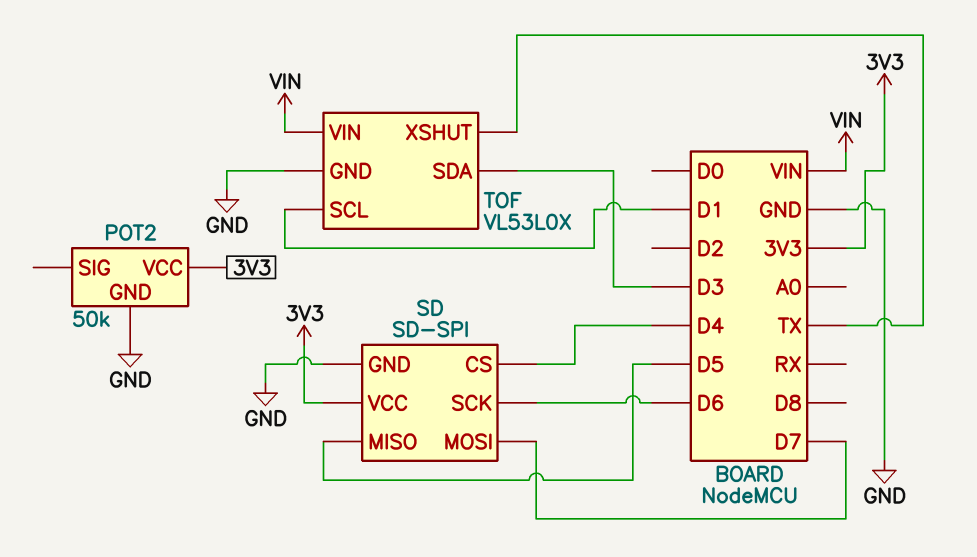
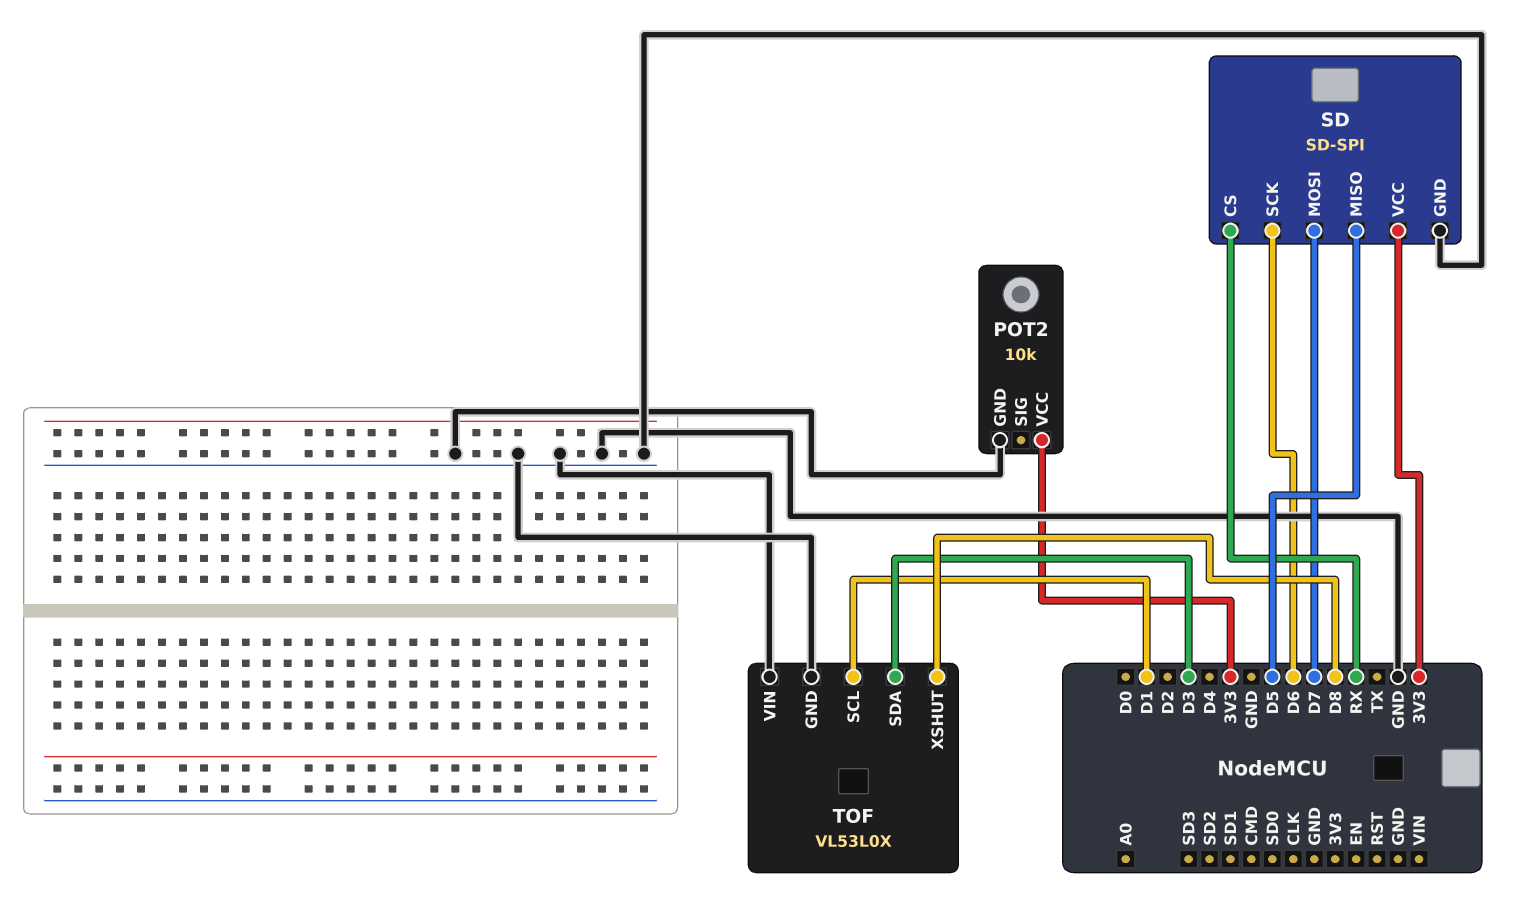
POT2: 50k -> 10k
SD pin CS: D4 -> RX
TOF pin VIN: VIN -> GND
TOF pin XSHUT: TX -> D8

